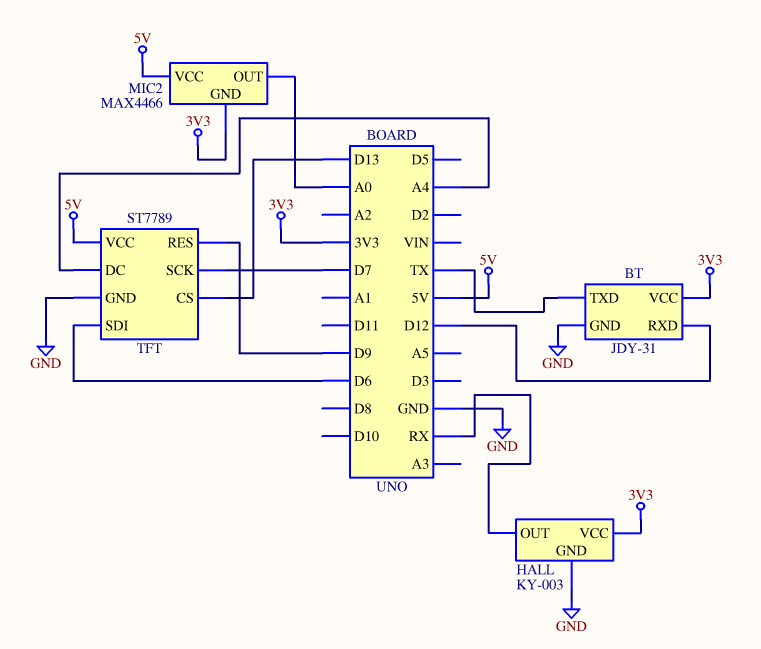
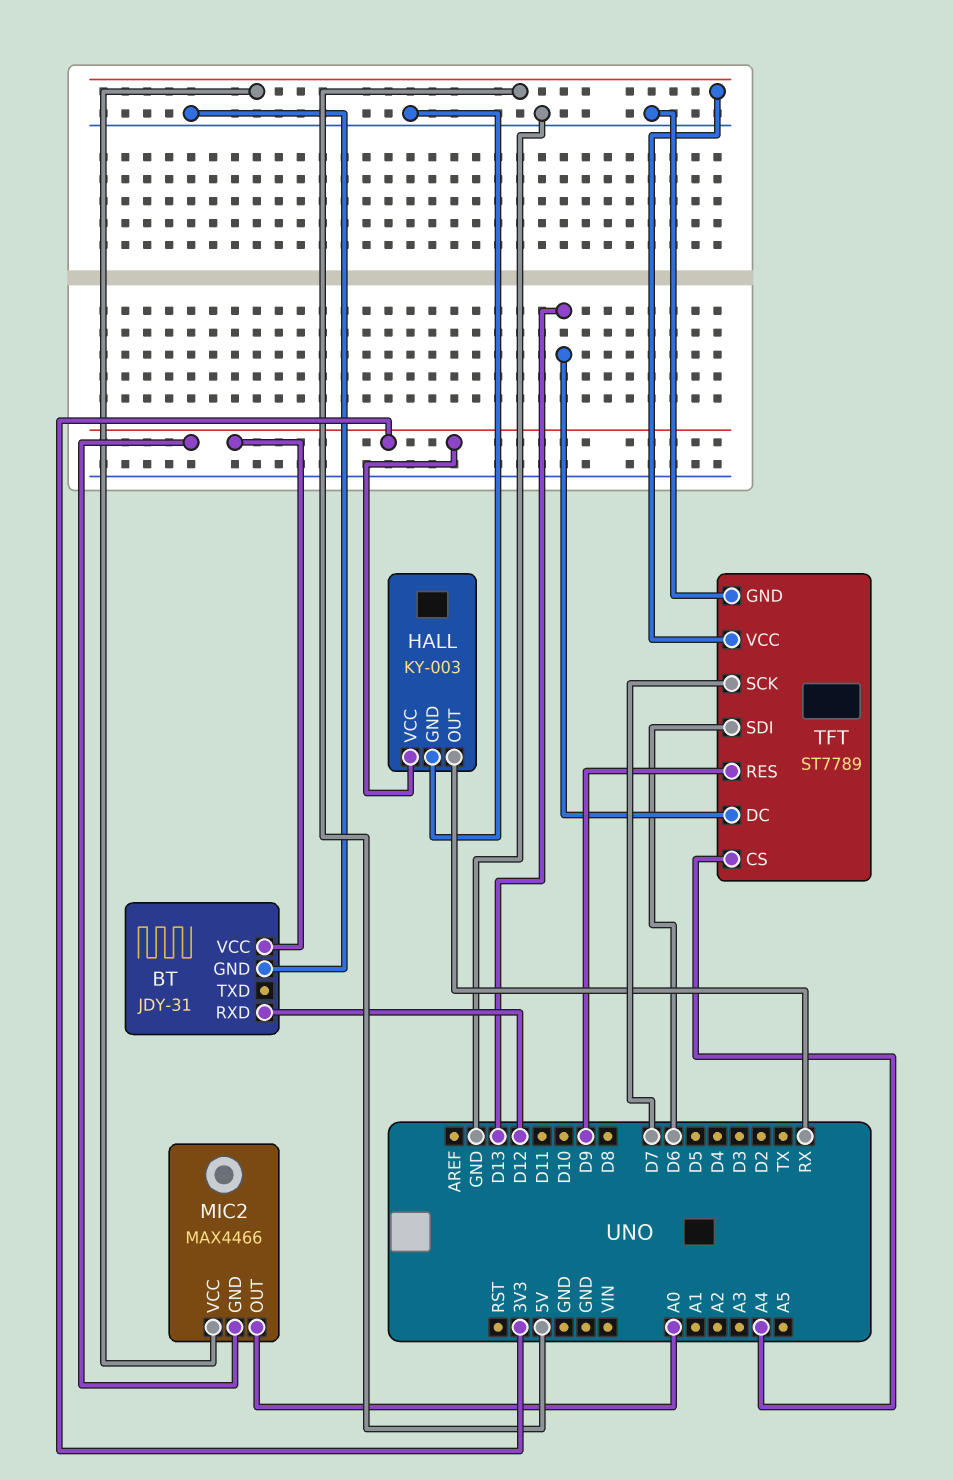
BT pin TXD: TX -> none
TFT pin CS: D13 -> A4
TFT pin DC: A4 -> D13

